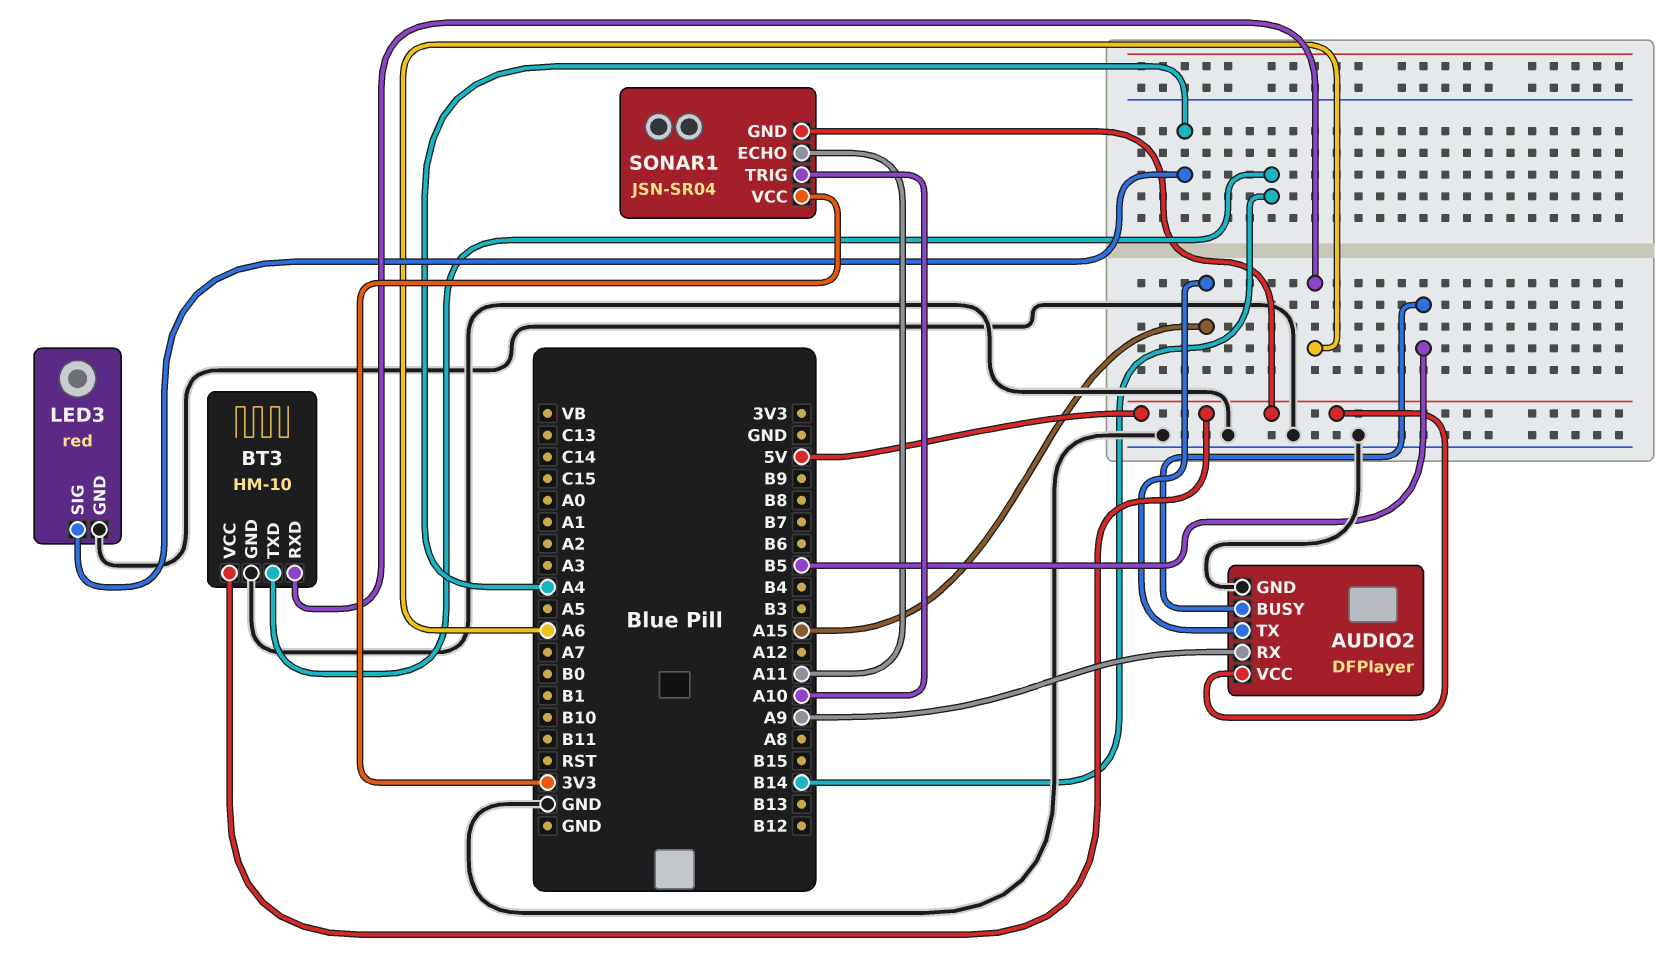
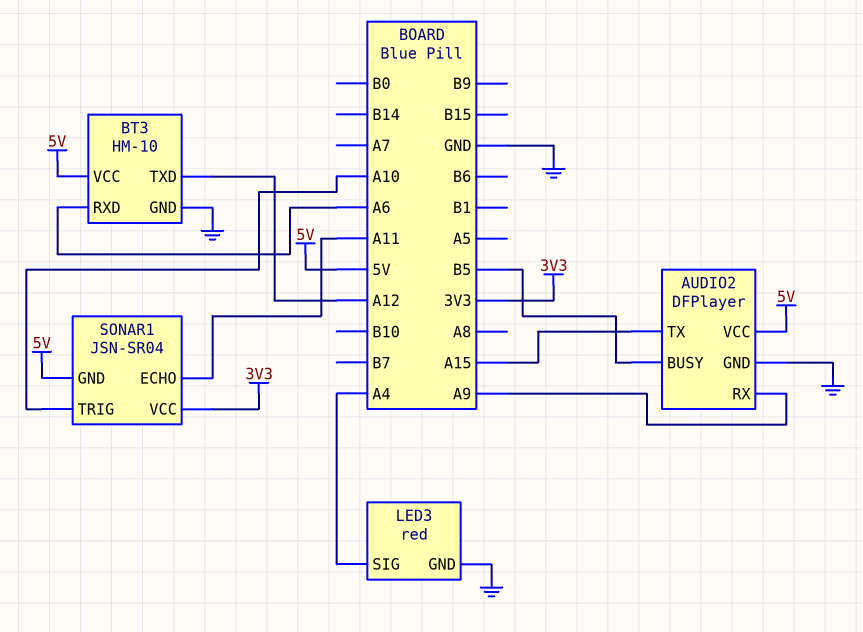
BT3 pin TXD: B14 -> A12

